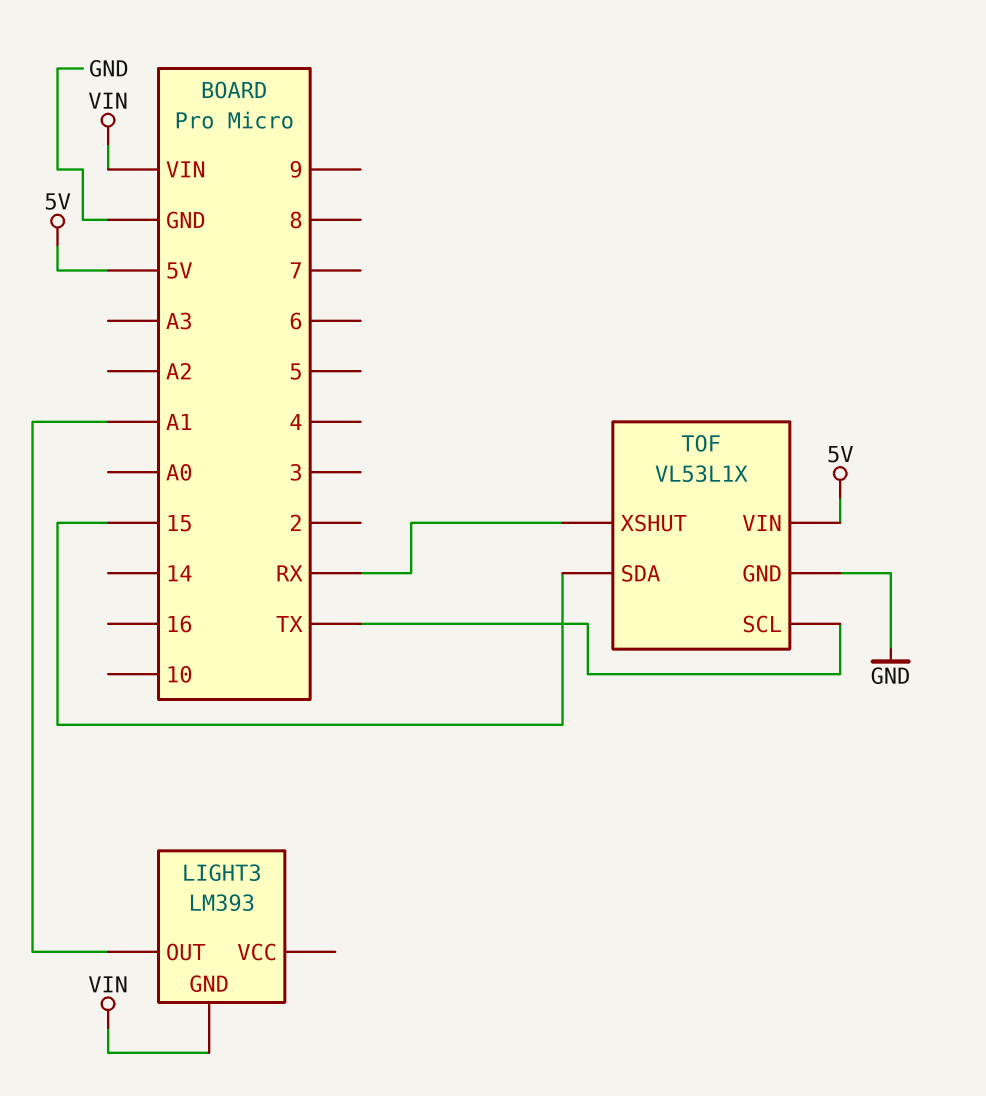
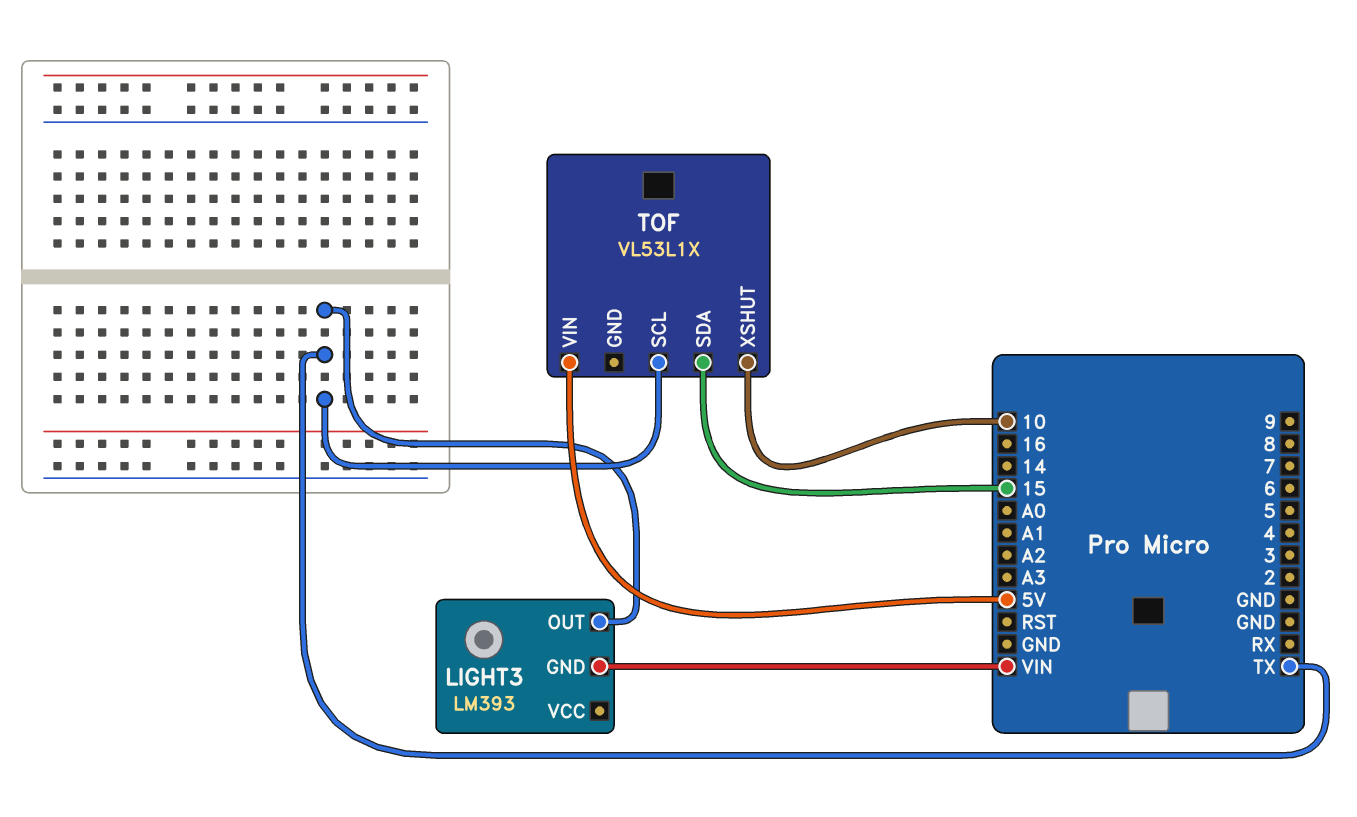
LIGHT3 pin OUT: A1 -> TX
TOF pin GND: GND -> none
TOF pin XSHUT: RX -> 10

